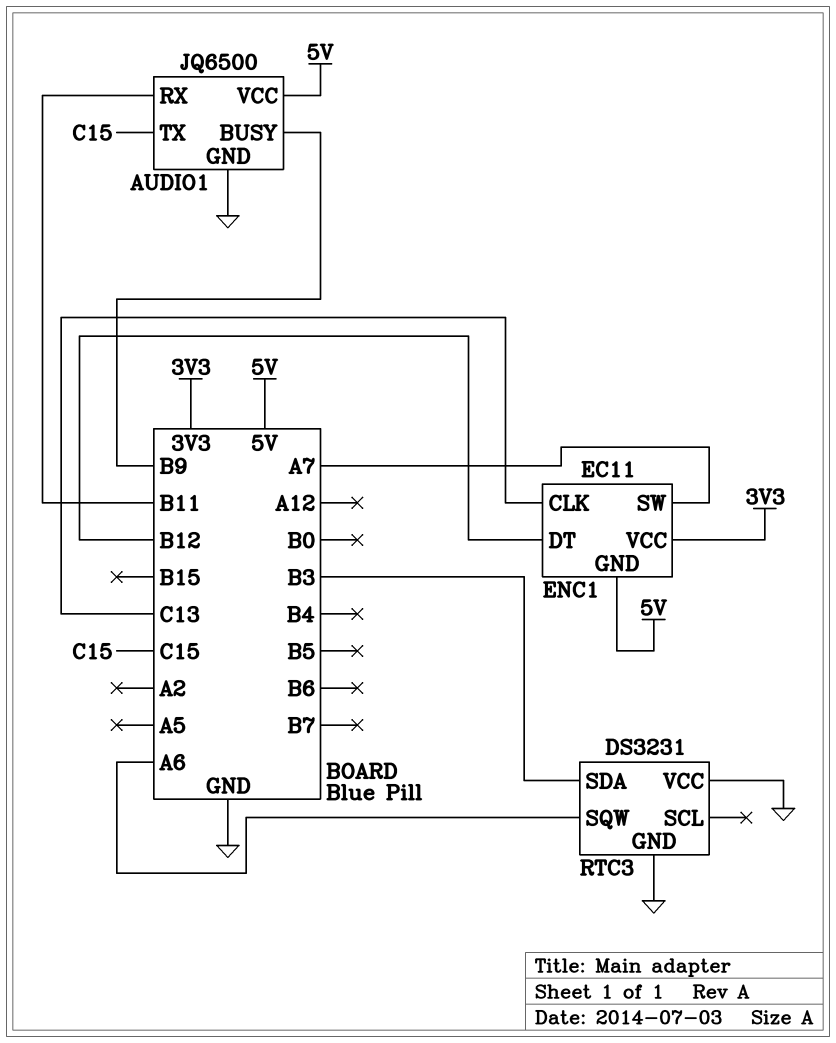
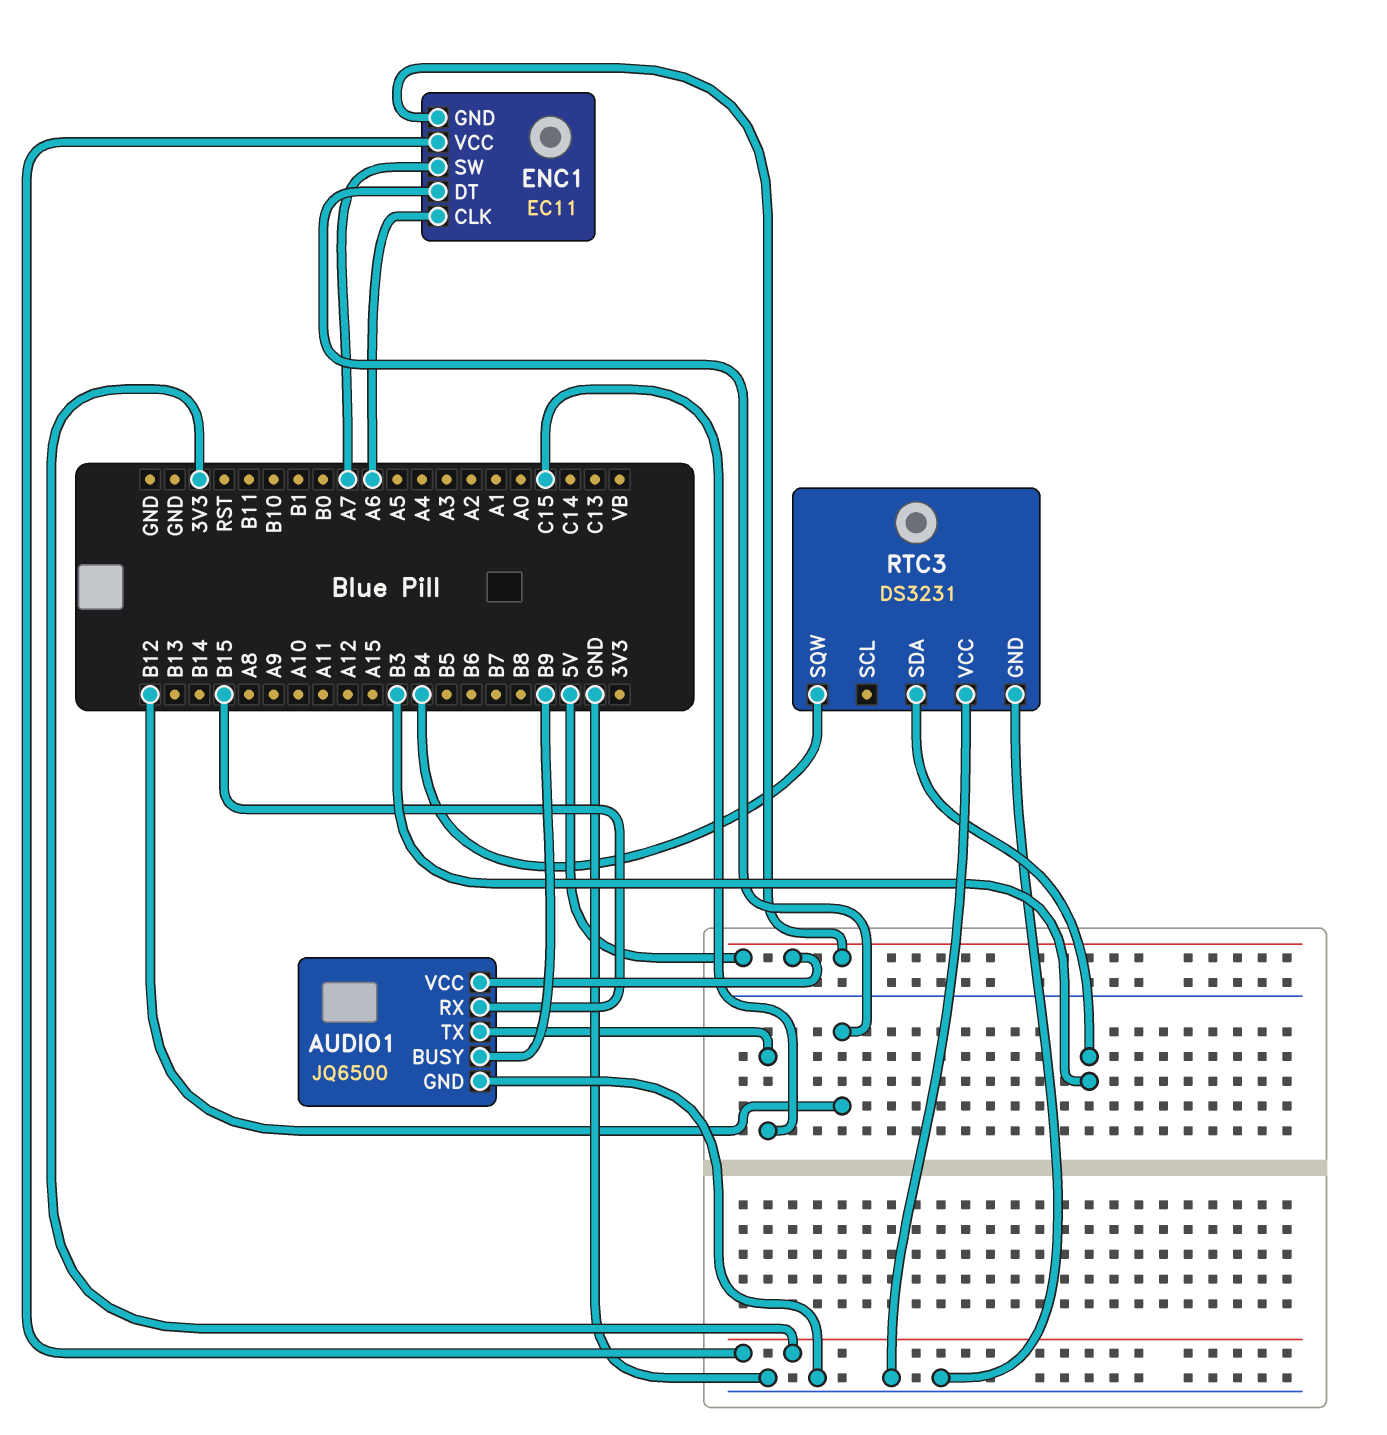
AUDIO1 pin RX: B11 -> B15
ENC1 pin CLK: C13 -> A6
RTC3 pin SQW: A6 -> B4

